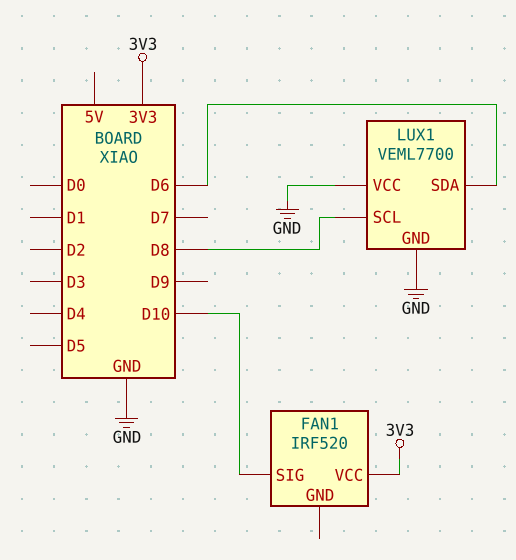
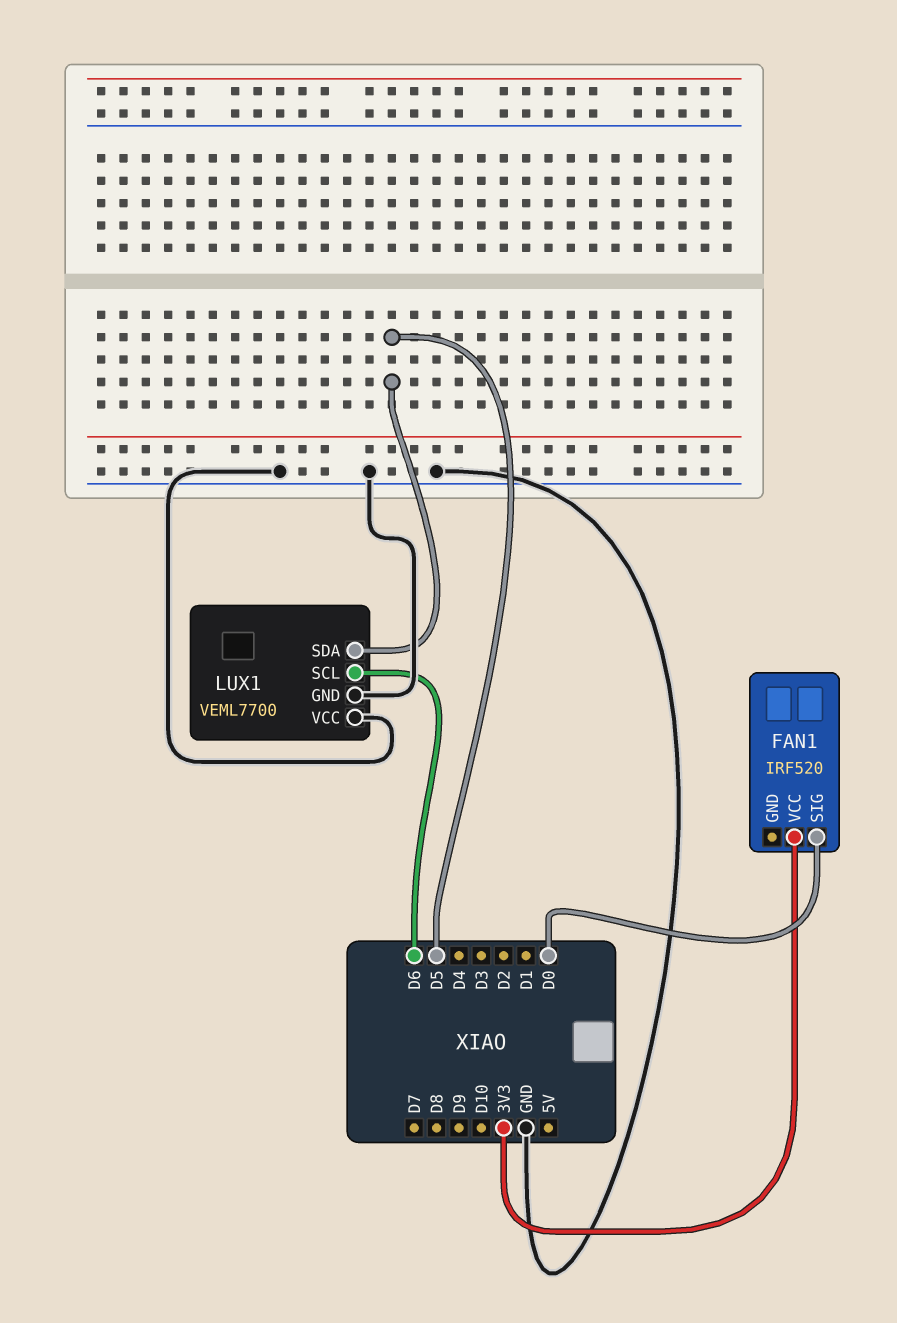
FAN1 pin SIG: D10 -> D0
LUX1 pin SCL: D8 -> D6
LUX1 pin SDA: D6 -> D5

